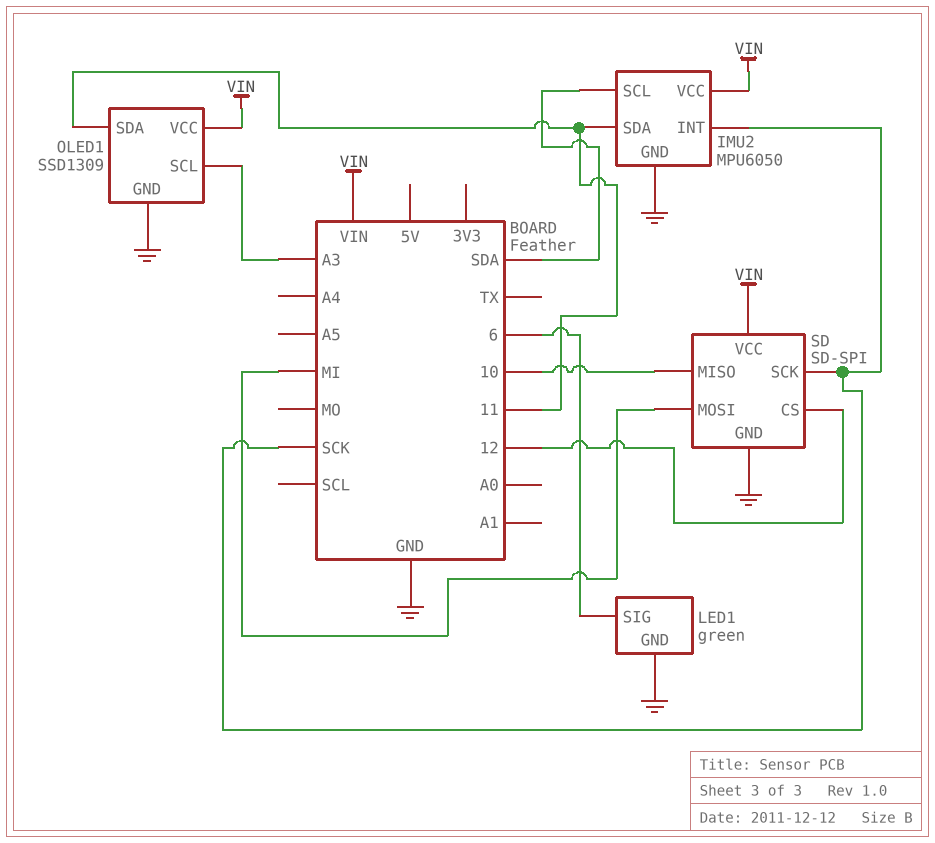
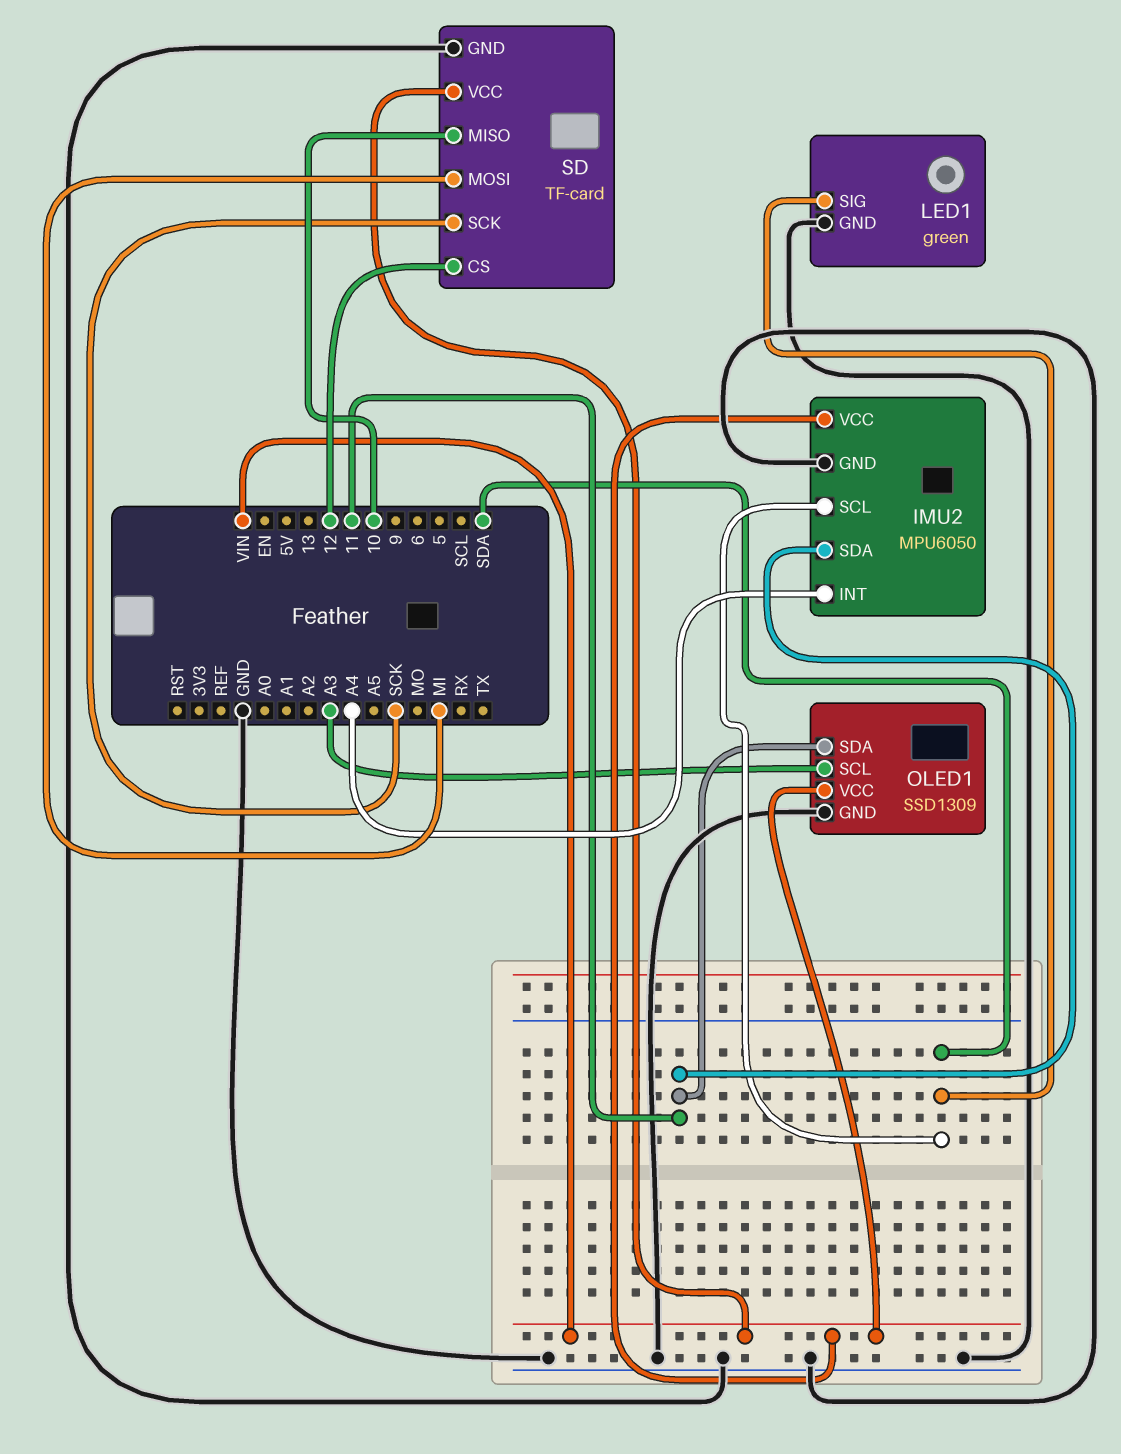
IMU2 pin INT: SCK -> A4
LED1 pin SIG: 6 -> SDA
SD: SD-SPI -> TF-card

